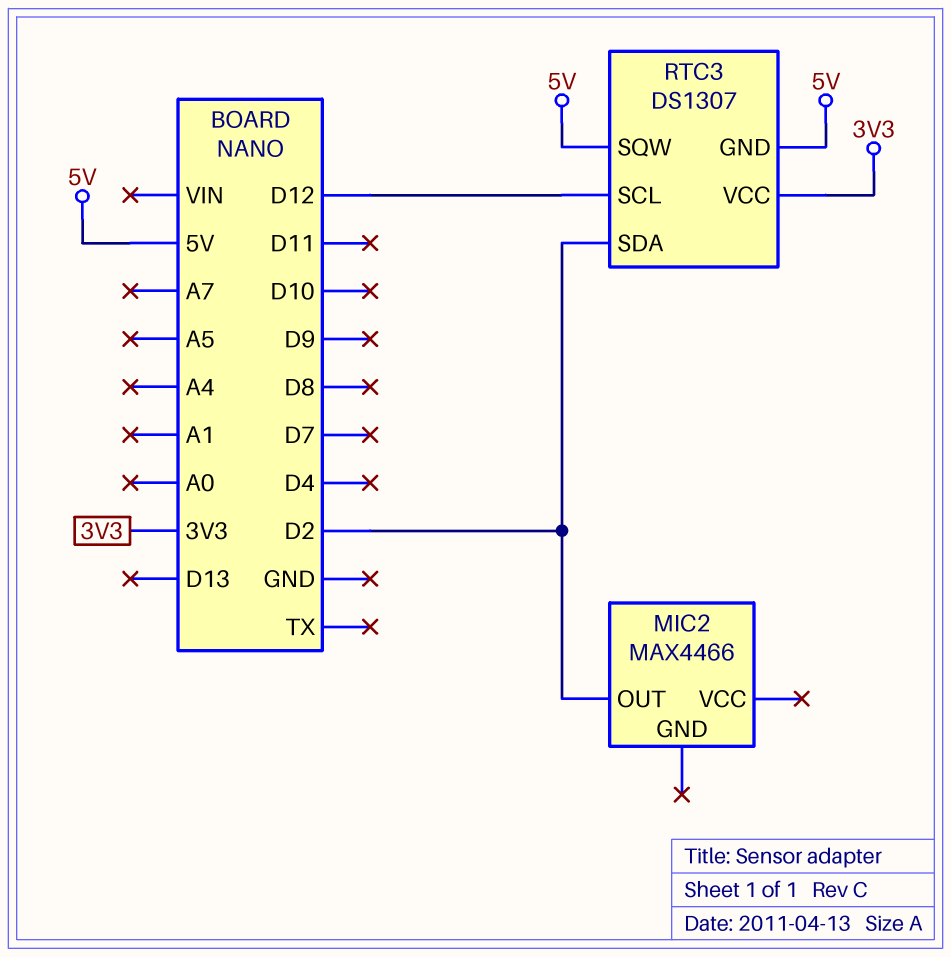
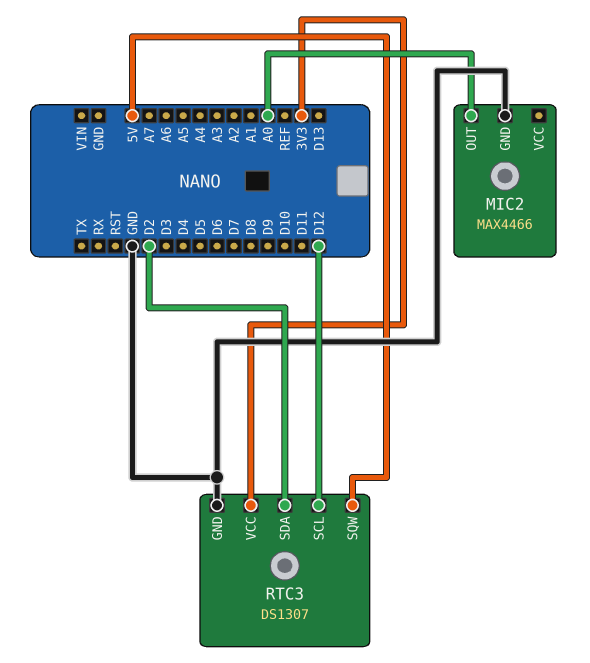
MIC2 pin GND: none -> GND
MIC2 pin OUT: D2 -> A0
RTC3 pin GND: 5V -> GND

